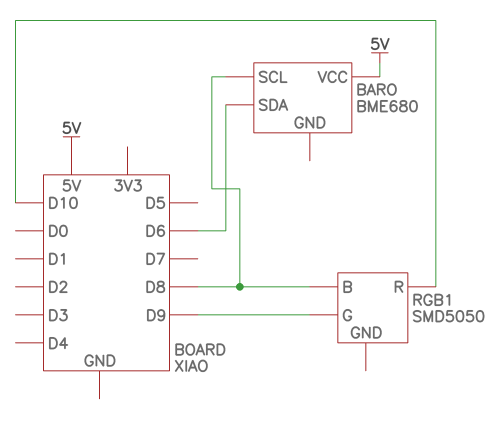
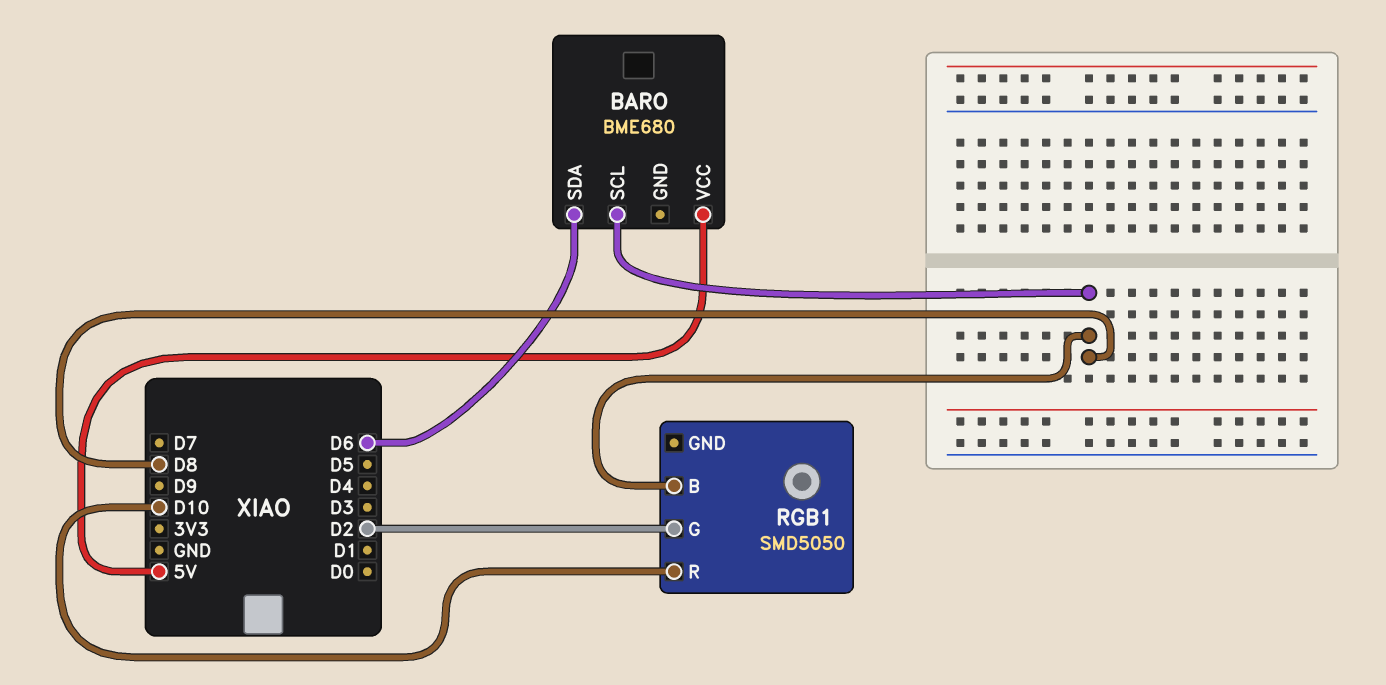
RGB1 pin G: D9 -> D2

